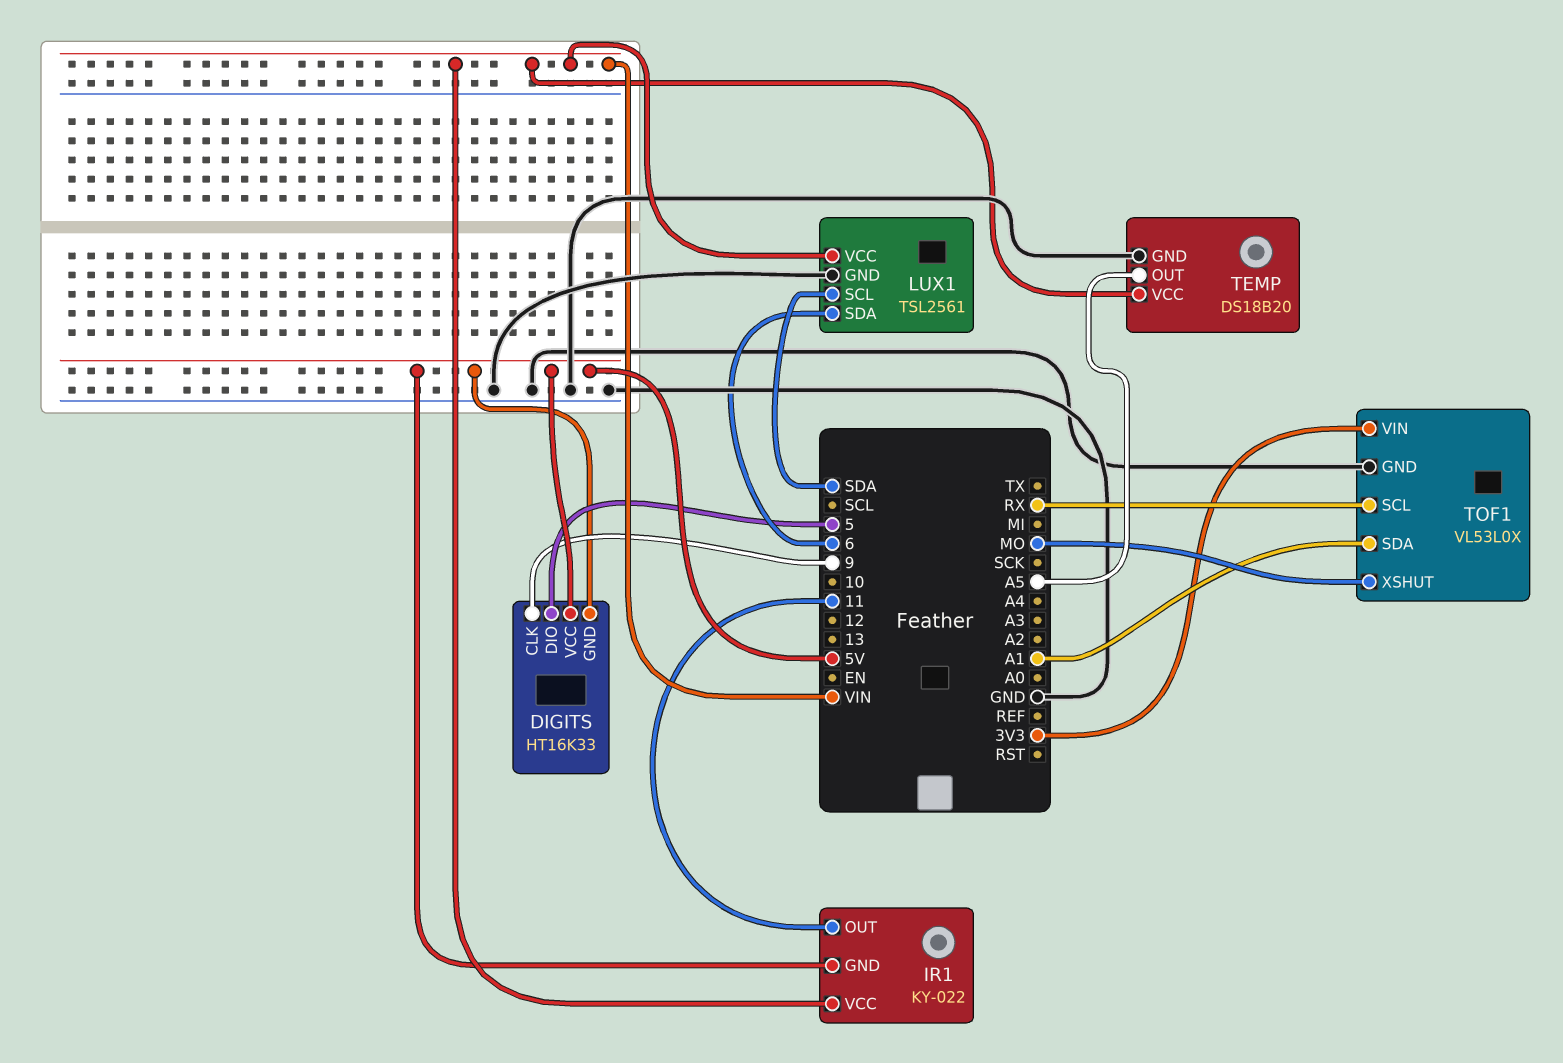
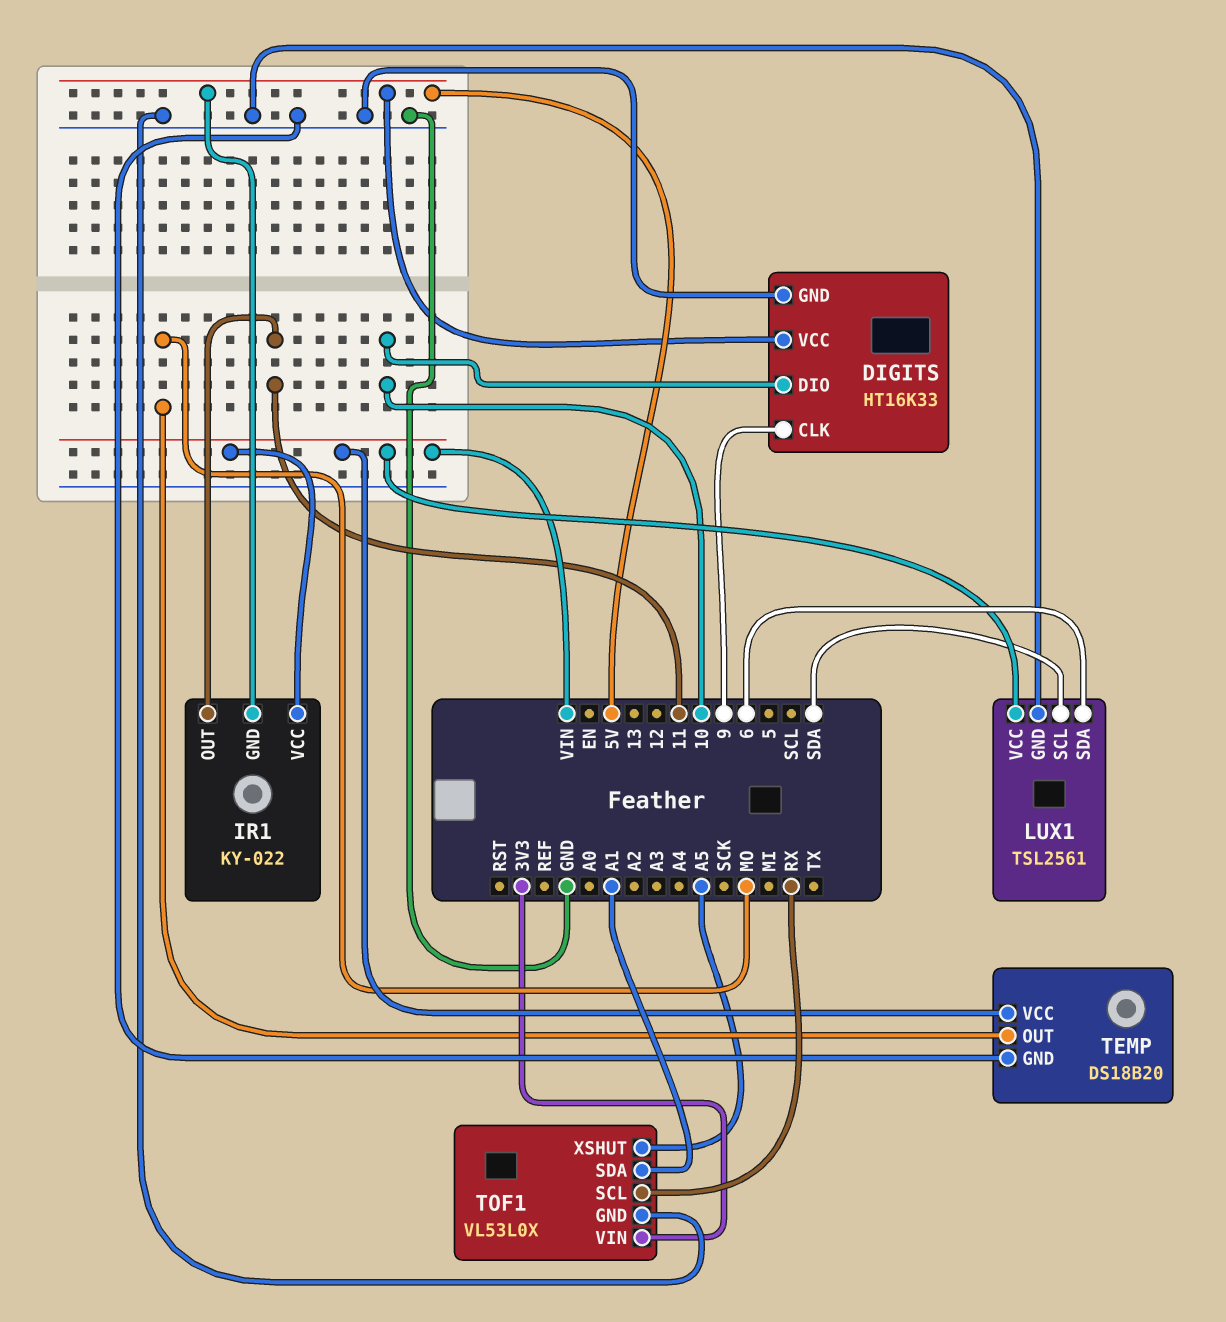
DIGITS pin DIO: 5 -> 10
DIGITS pin GND: 5V -> GND
TEMP pin OUT: A5 -> MO
TOF1 pin XSHUT: MO -> A5

